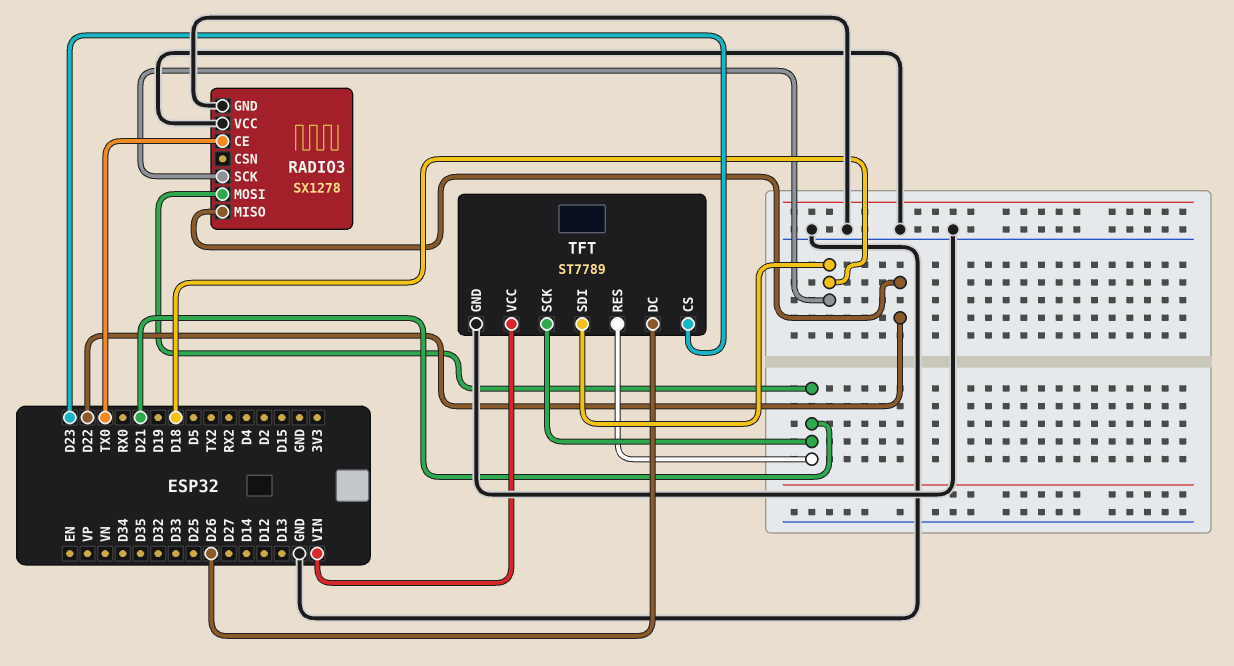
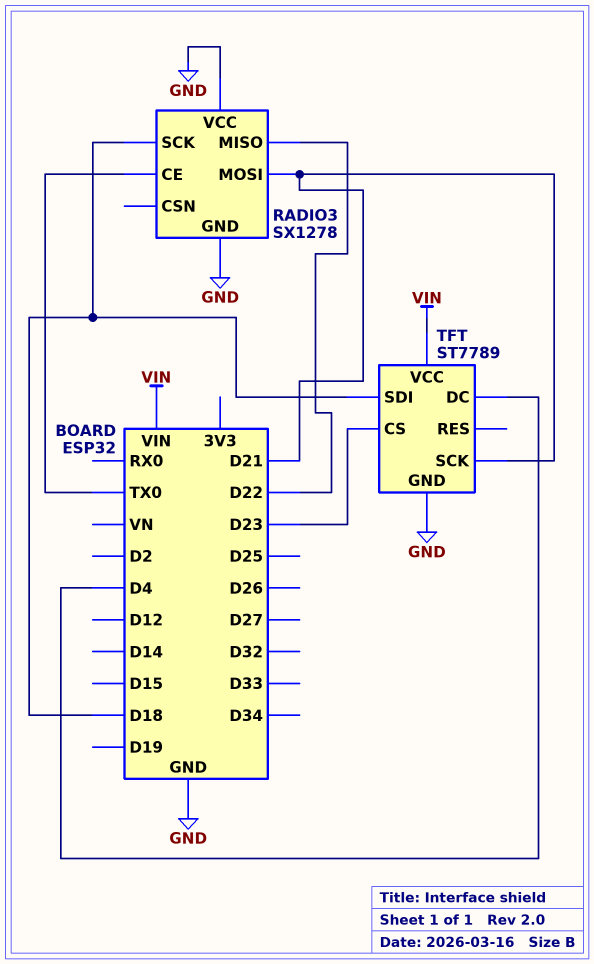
TFT pin DC: D26 -> D4
TFT pin RES: D21 -> none

